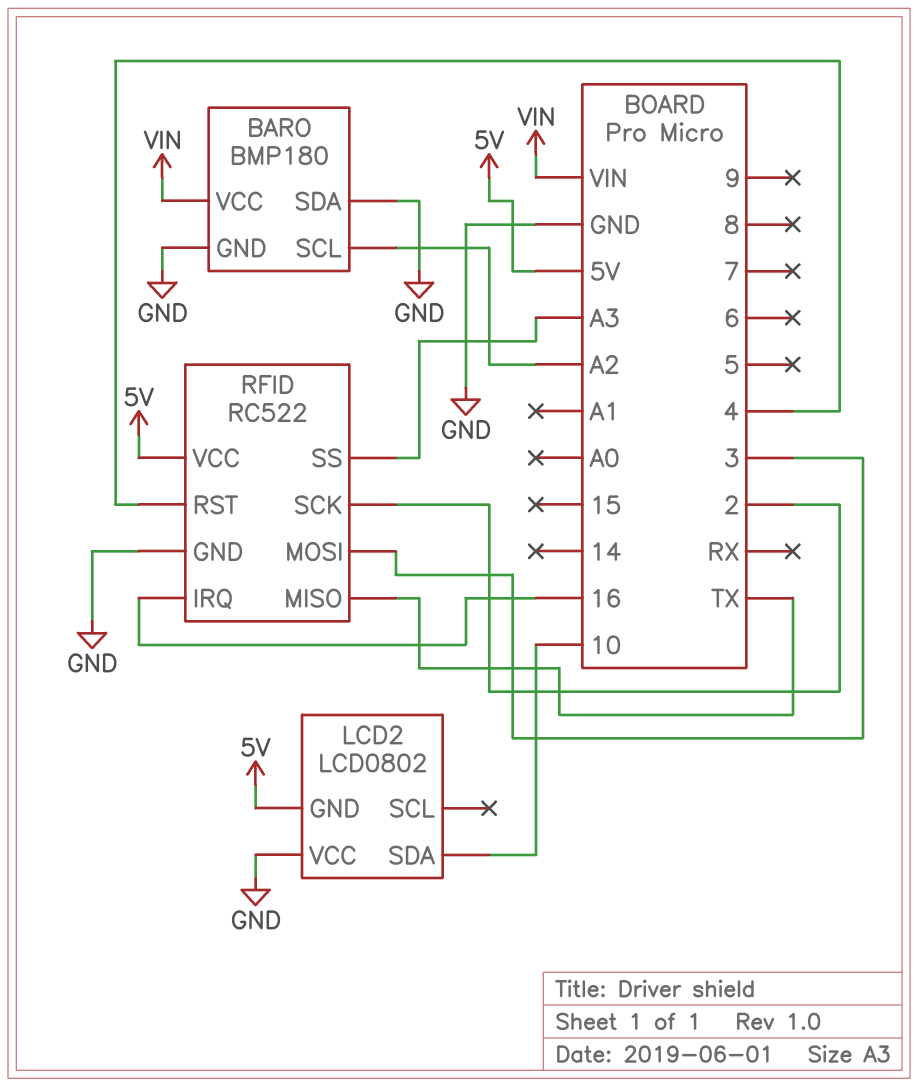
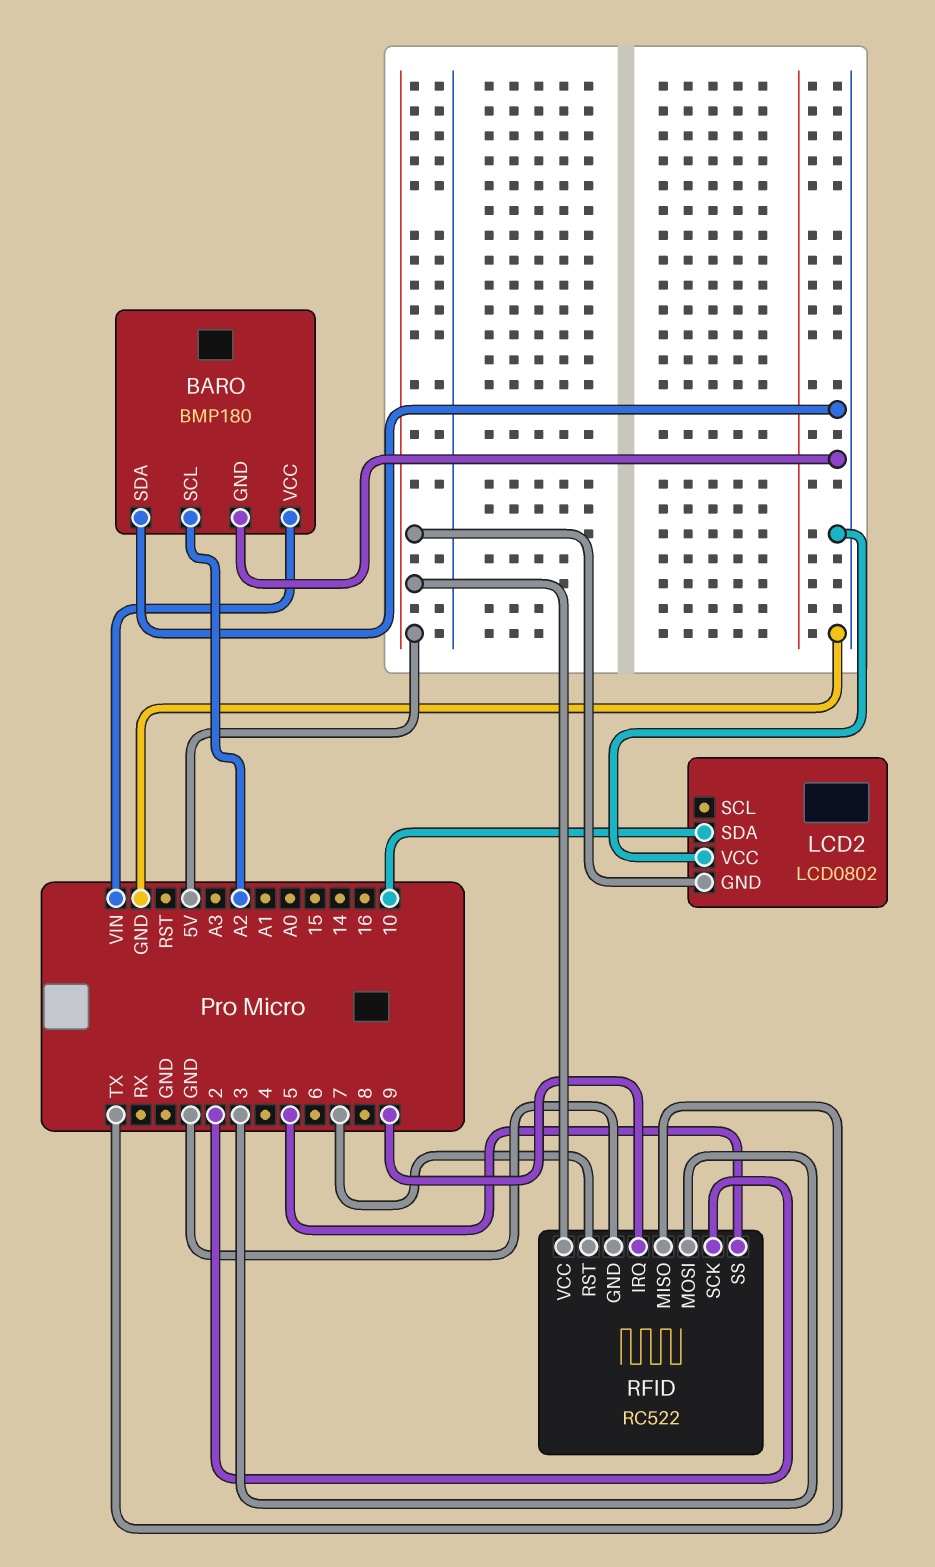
RFID pin IRQ: 16 -> 9
RFID pin RST: 4 -> 7
RFID pin SS: A3 -> 5

